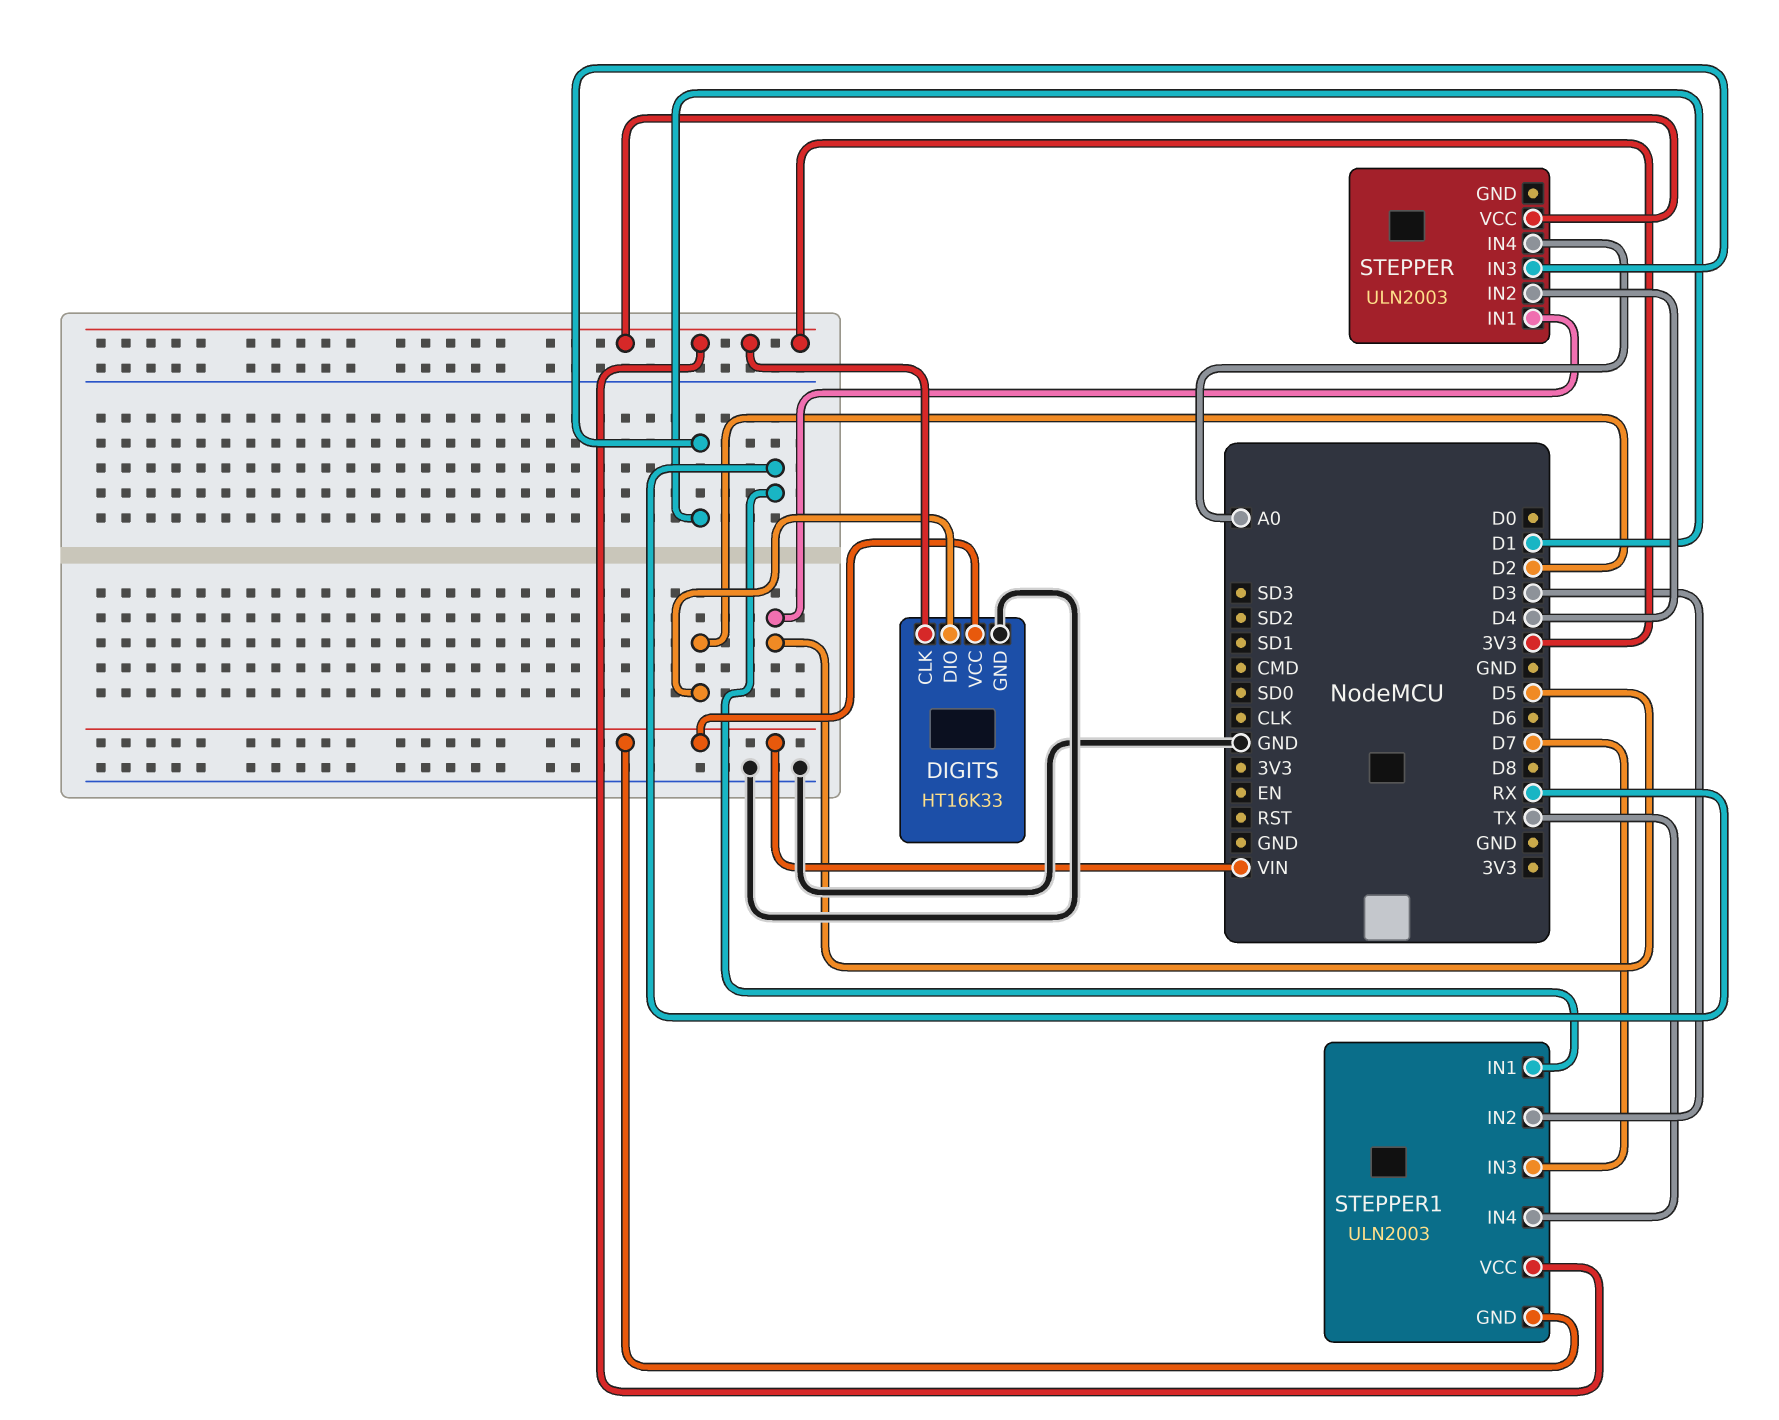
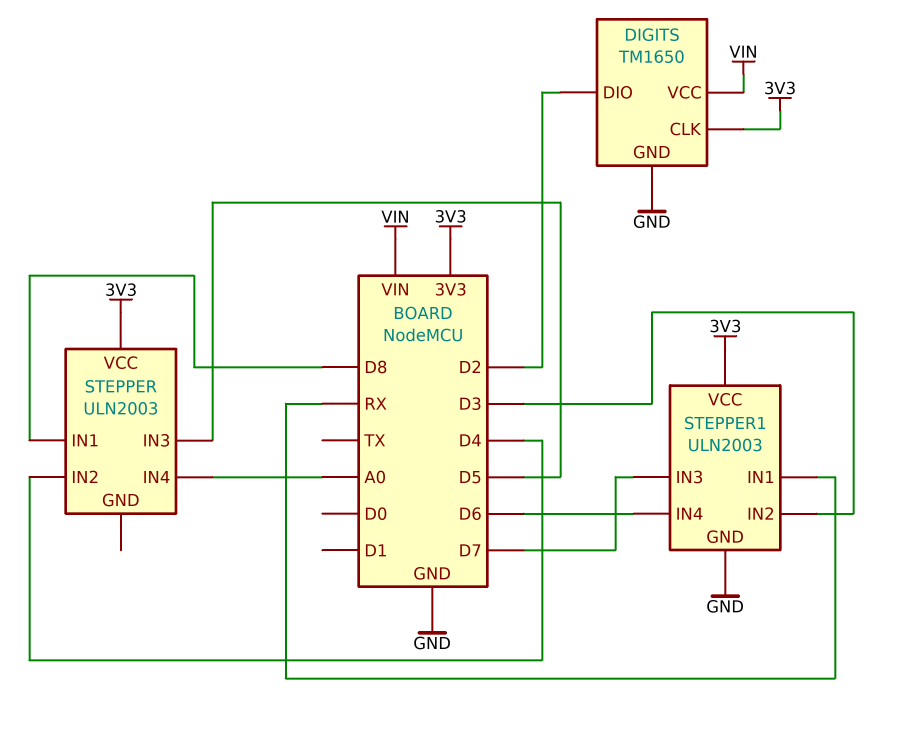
DIGITS: HT16K33 -> TM1650
STEPPER pin IN1: D5 -> D8
STEPPER pin IN3: D1 -> D5
STEPPER1 pin GND: VIN -> GND
STEPPER1 pin IN4: TX -> D6

